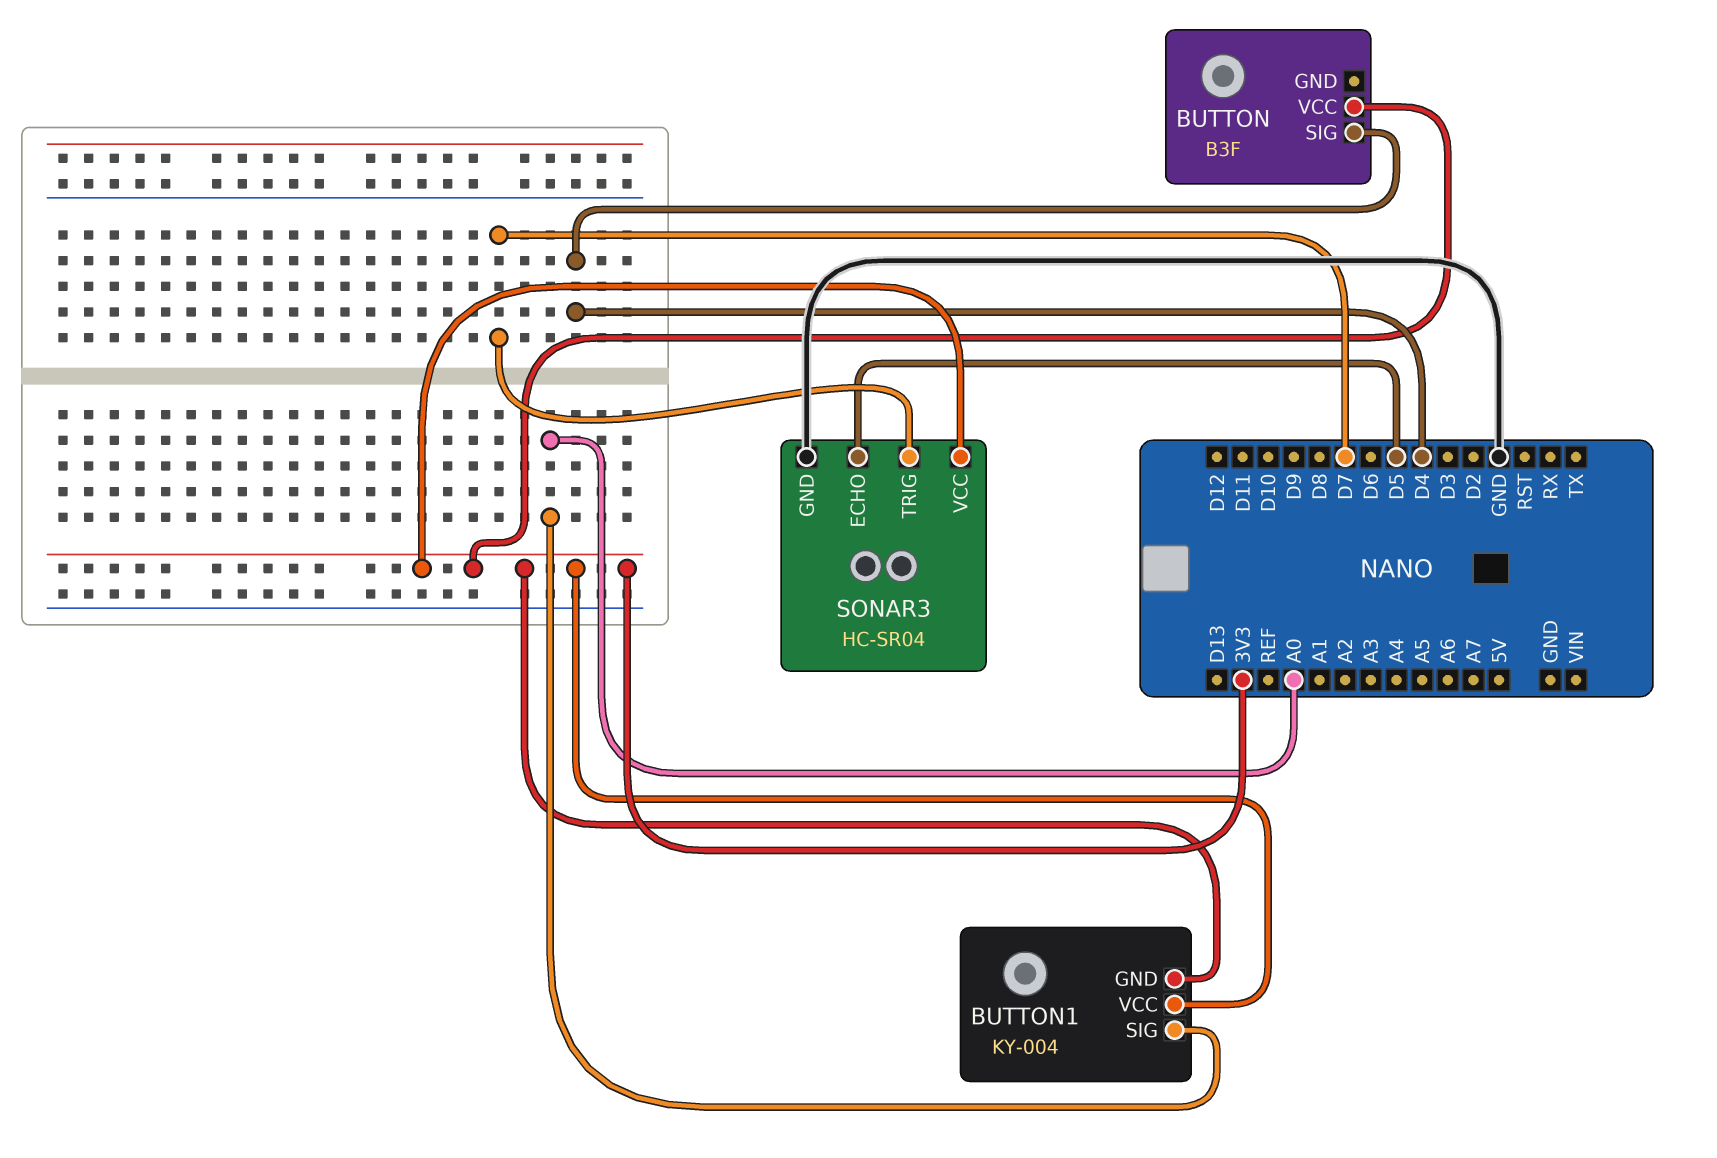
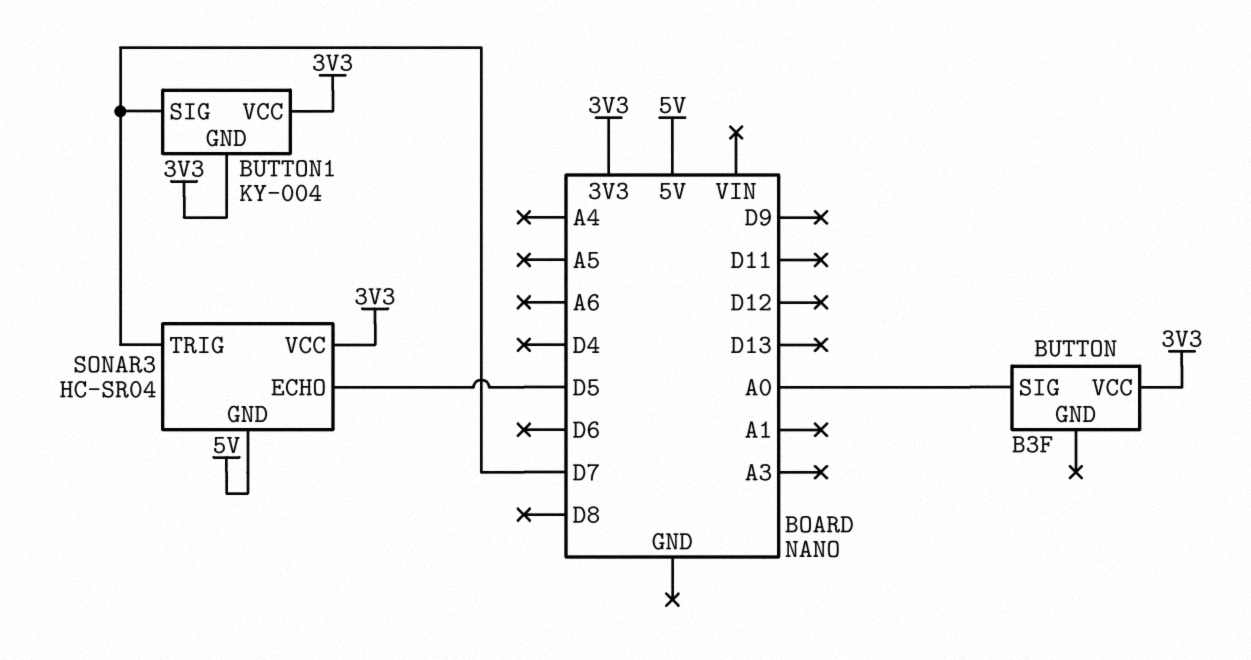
BUTTON pin SIG: D4 -> A0
BUTTON1 pin SIG: A0 -> D7
SONAR3 pin GND: GND -> 5V

